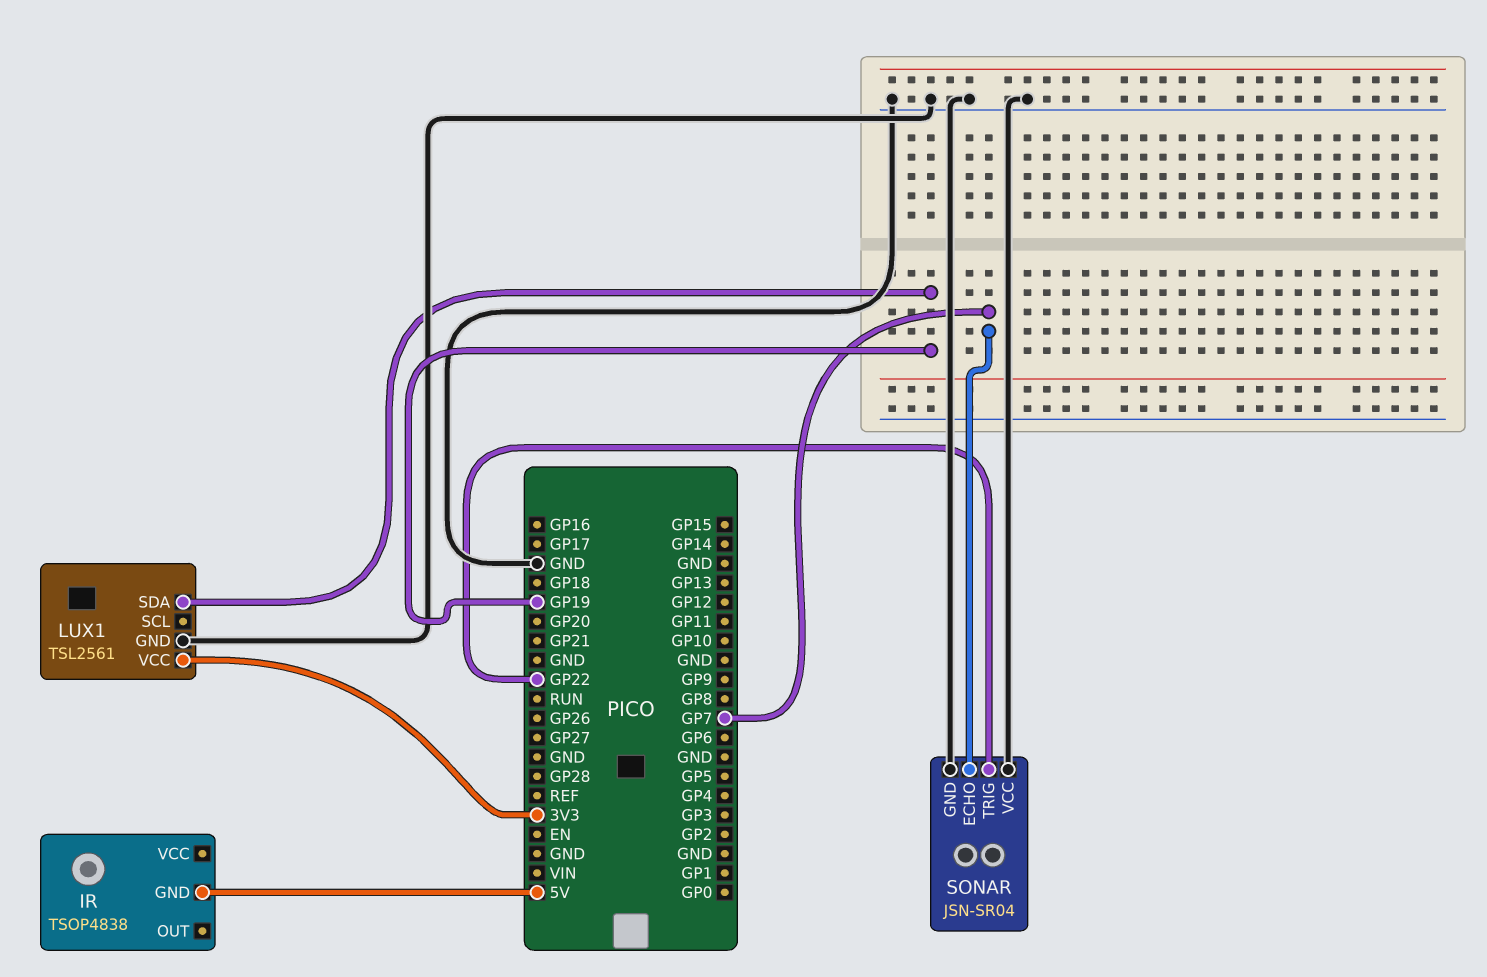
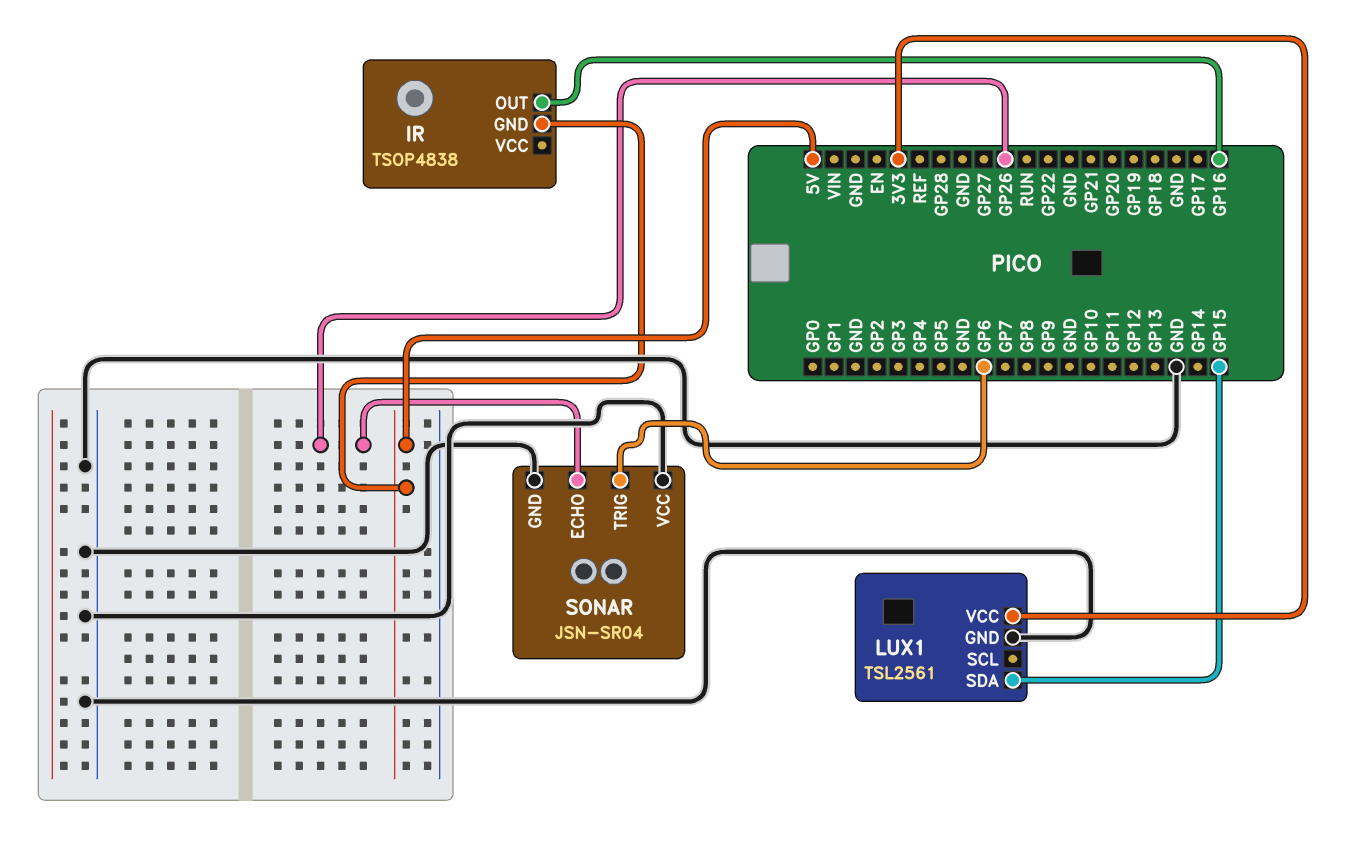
IR pin OUT: none -> GP16
LUX1 pin SDA: GP19 -> GP15
SONAR pin ECHO: GP7 -> GP26
SONAR pin TRIG: GP22 -> GP6

